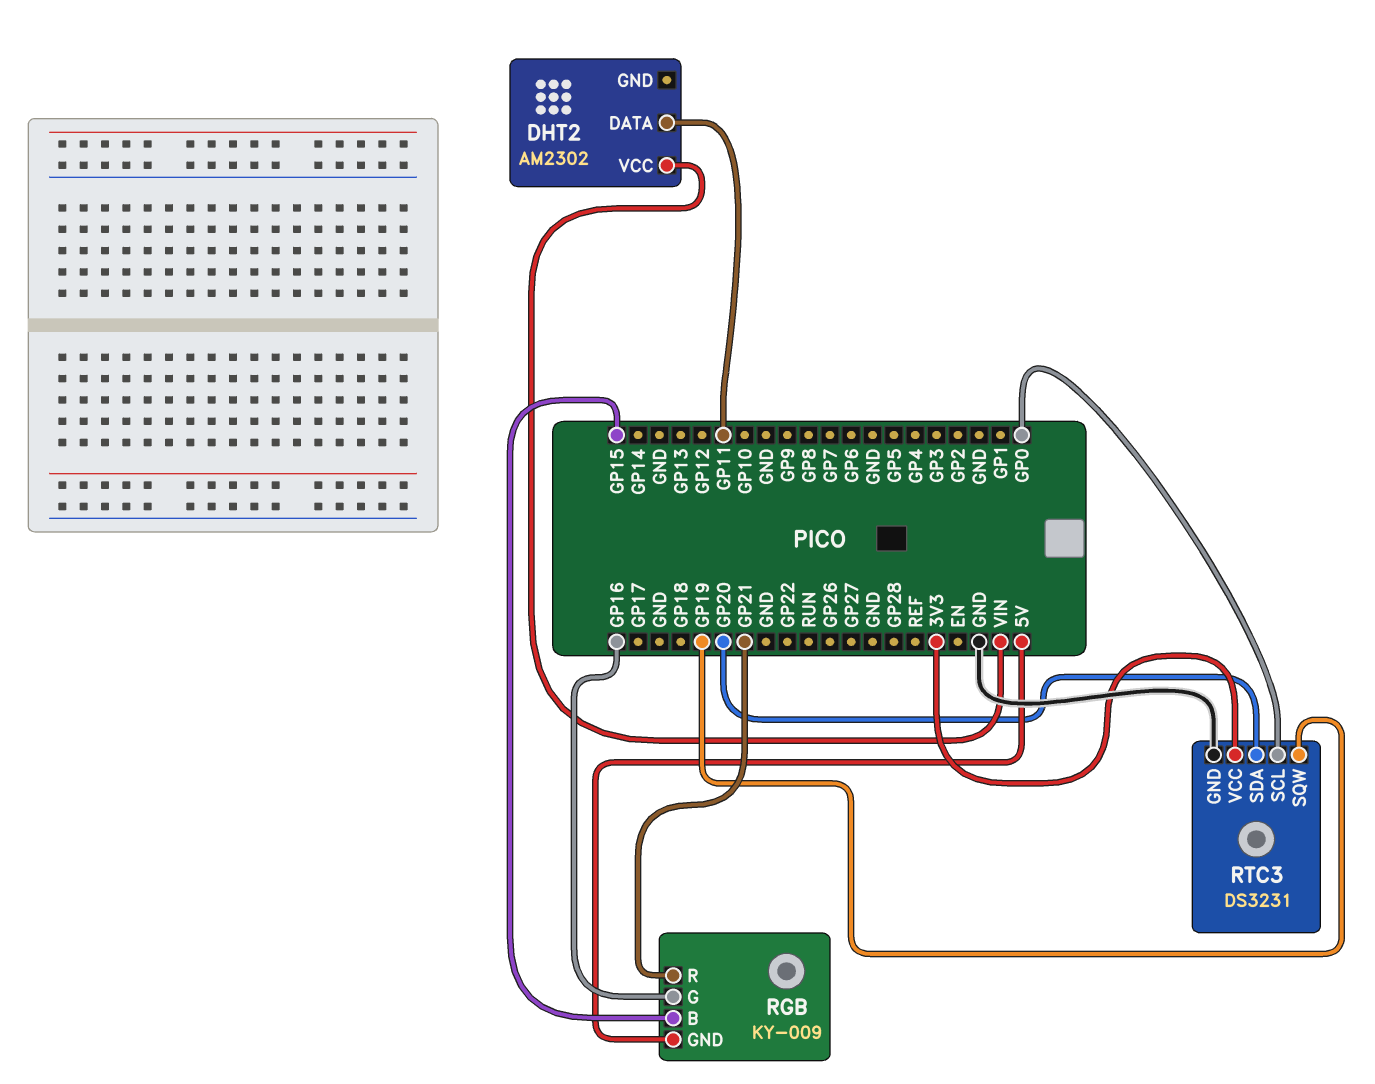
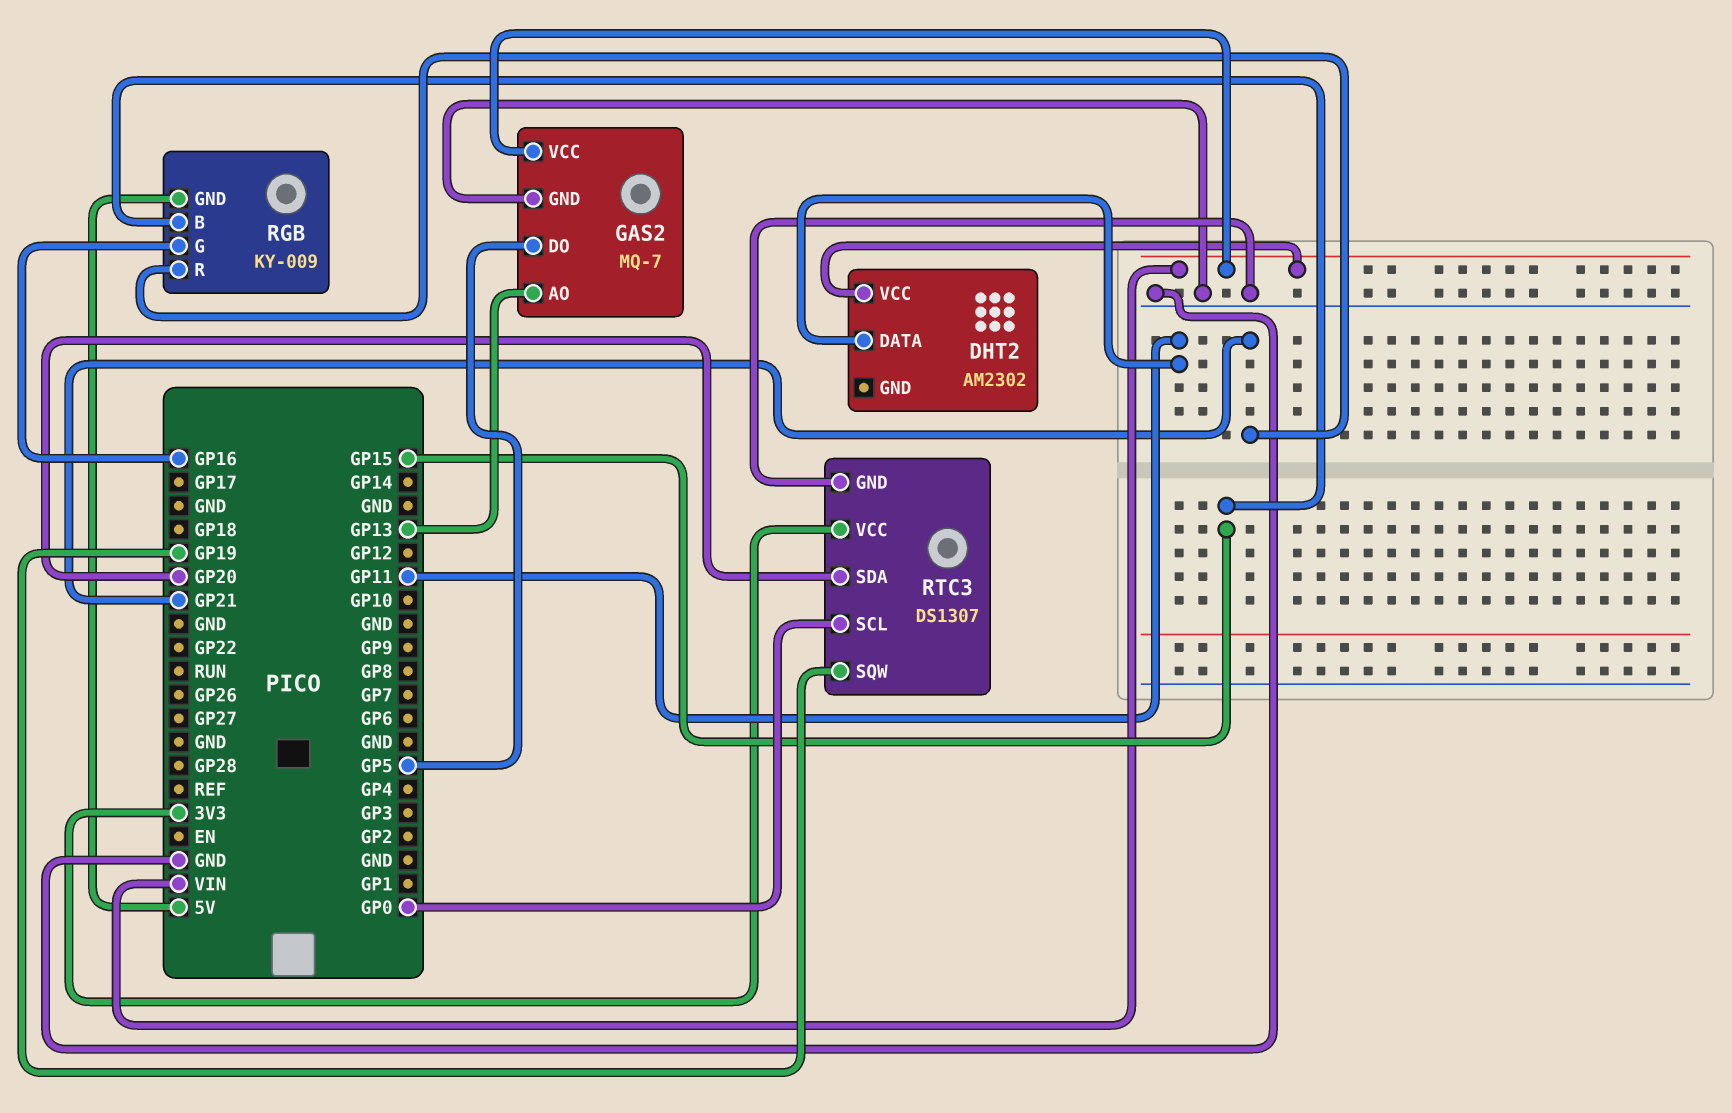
GAS2: none -> MQ-7
GAS2 pin AO: none -> GP13
GAS2 pin DO: none -> GP5
GAS2 pin GND: none -> GND
GAS2 pin VCC: none -> VIN
RTC3: DS3231 -> DS1307

